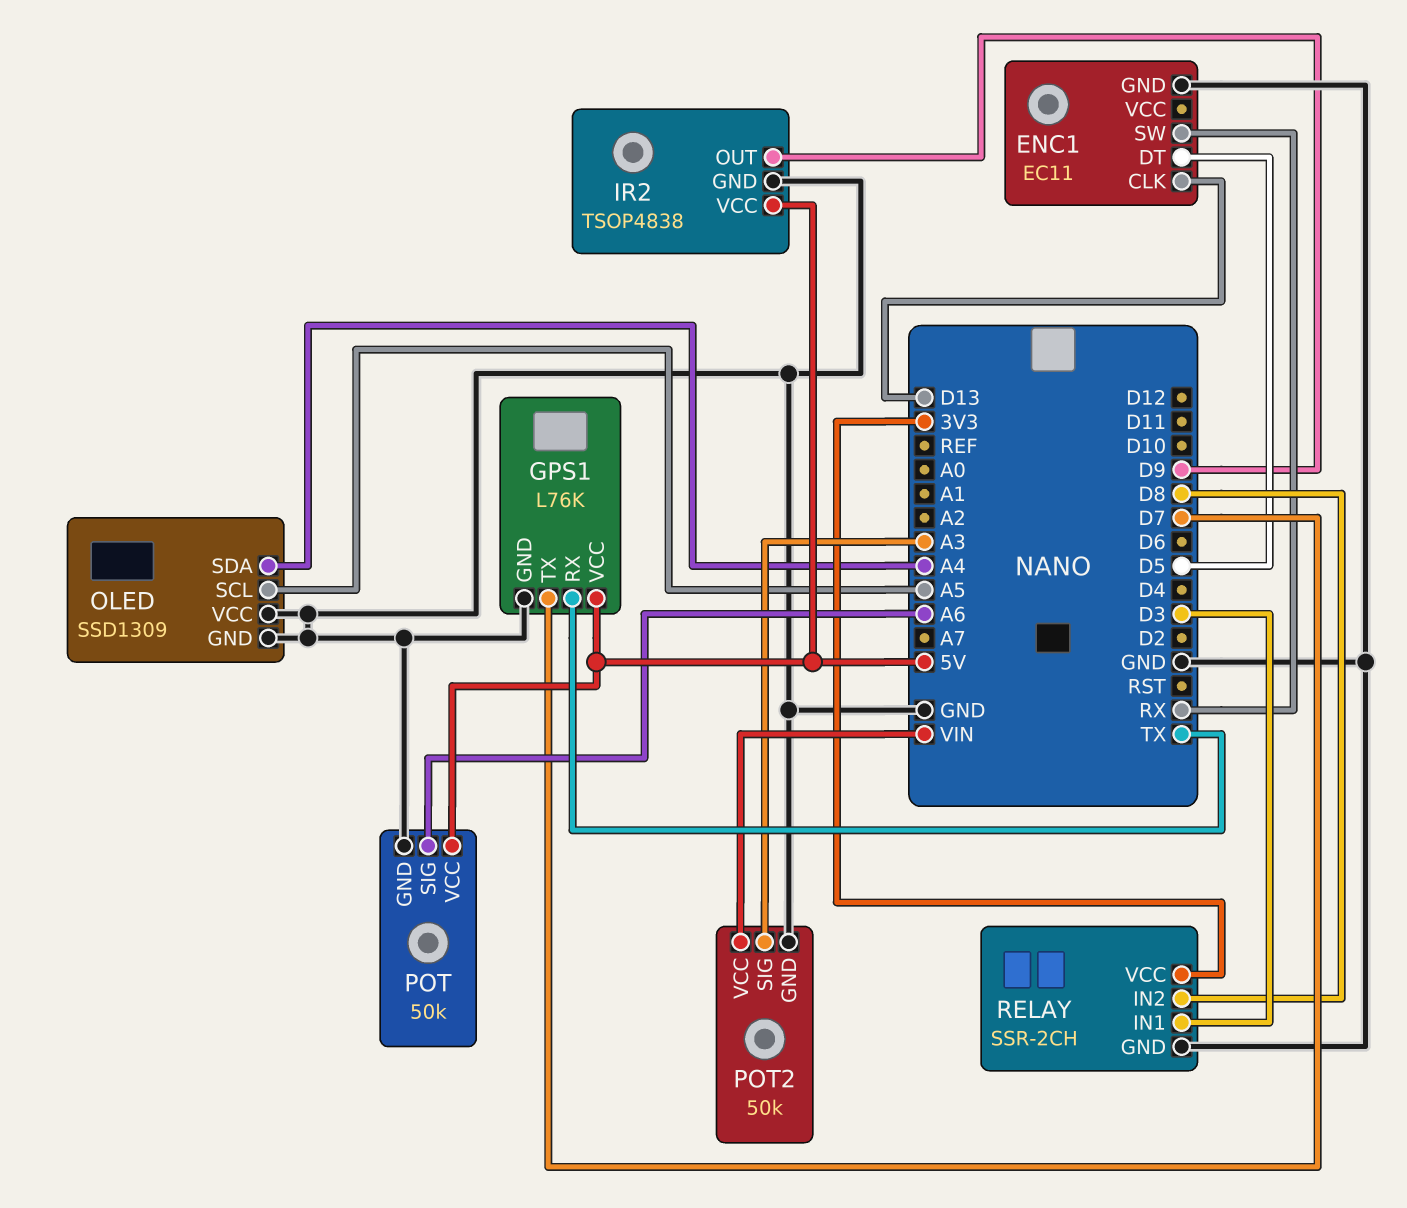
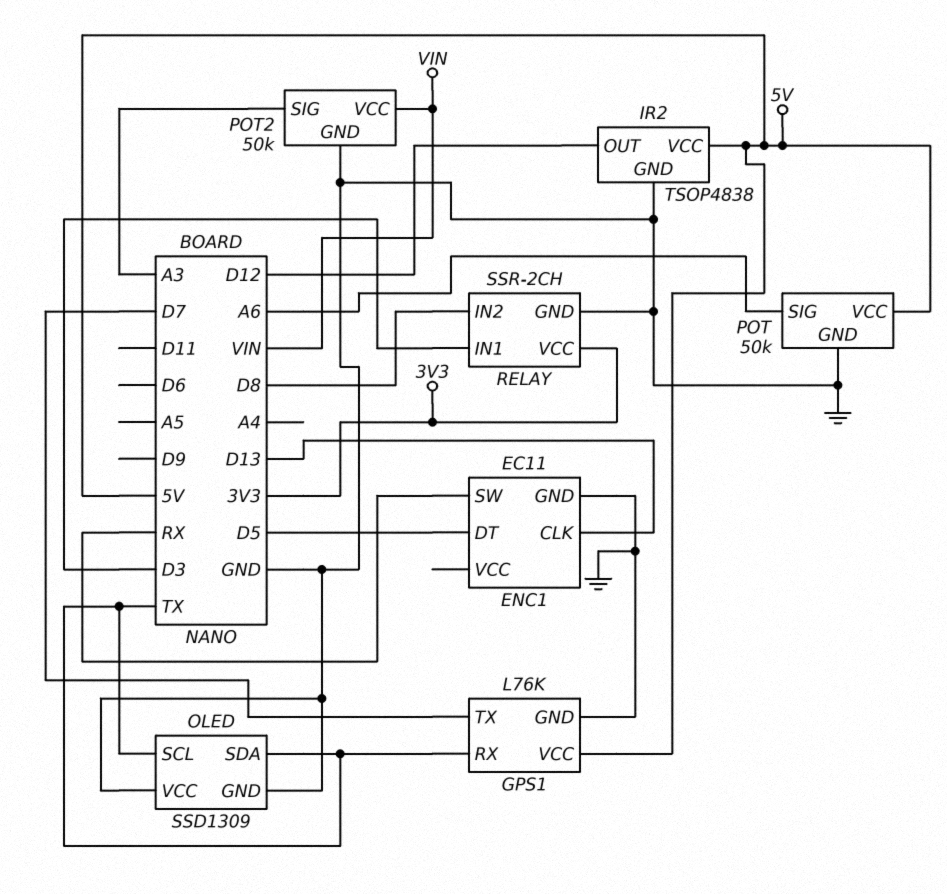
IR2 pin OUT: D9 -> D12
OLED pin SCL: A5 -> TX
OLED pin SDA: A4 -> TX

